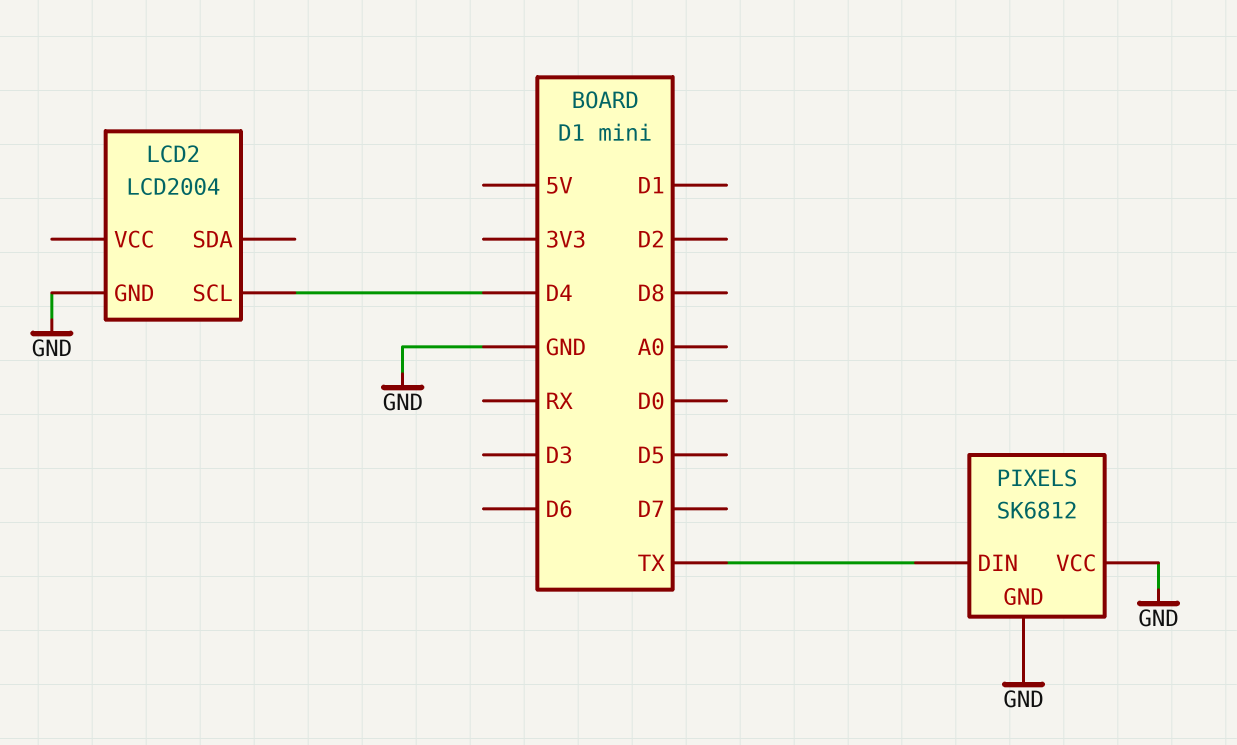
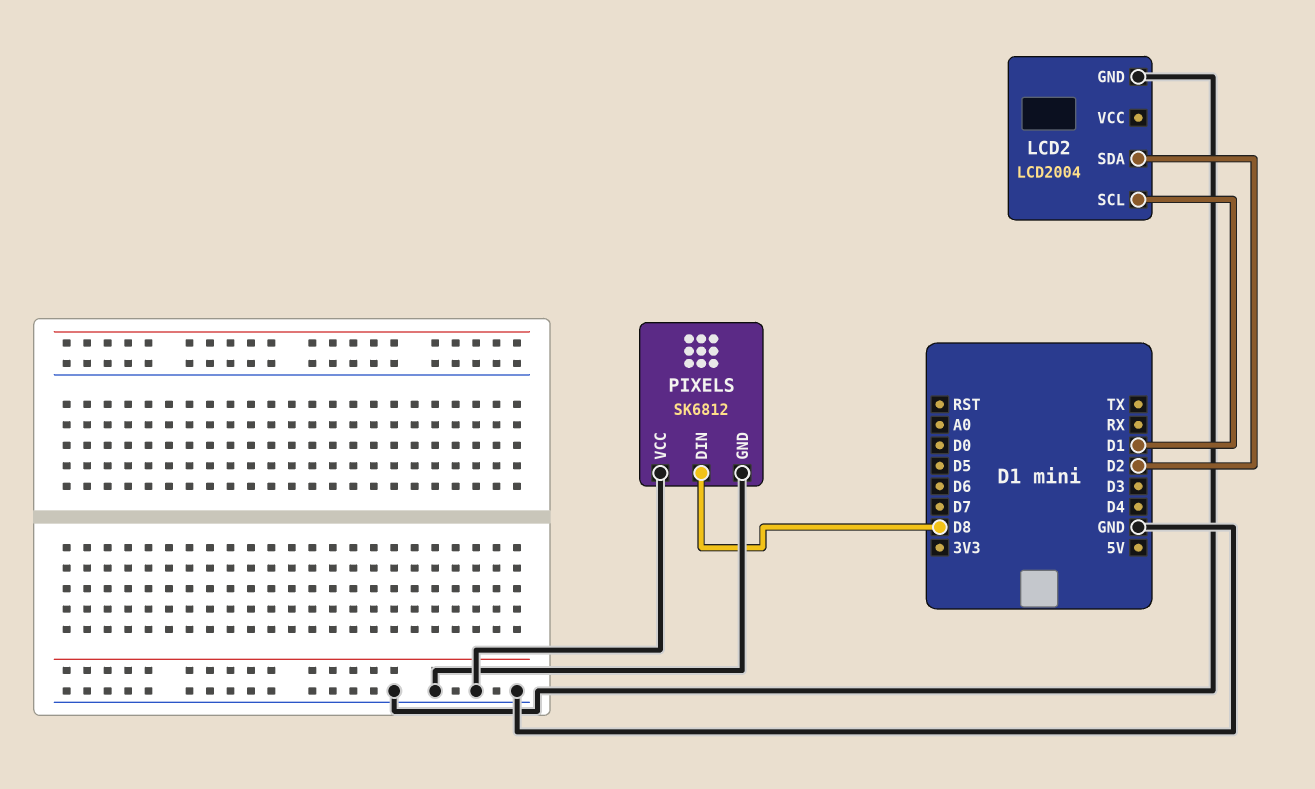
LCD2 pin SCL: D4 -> D1
LCD2 pin SDA: none -> D2
PIXELS pin DIN: TX -> D8

